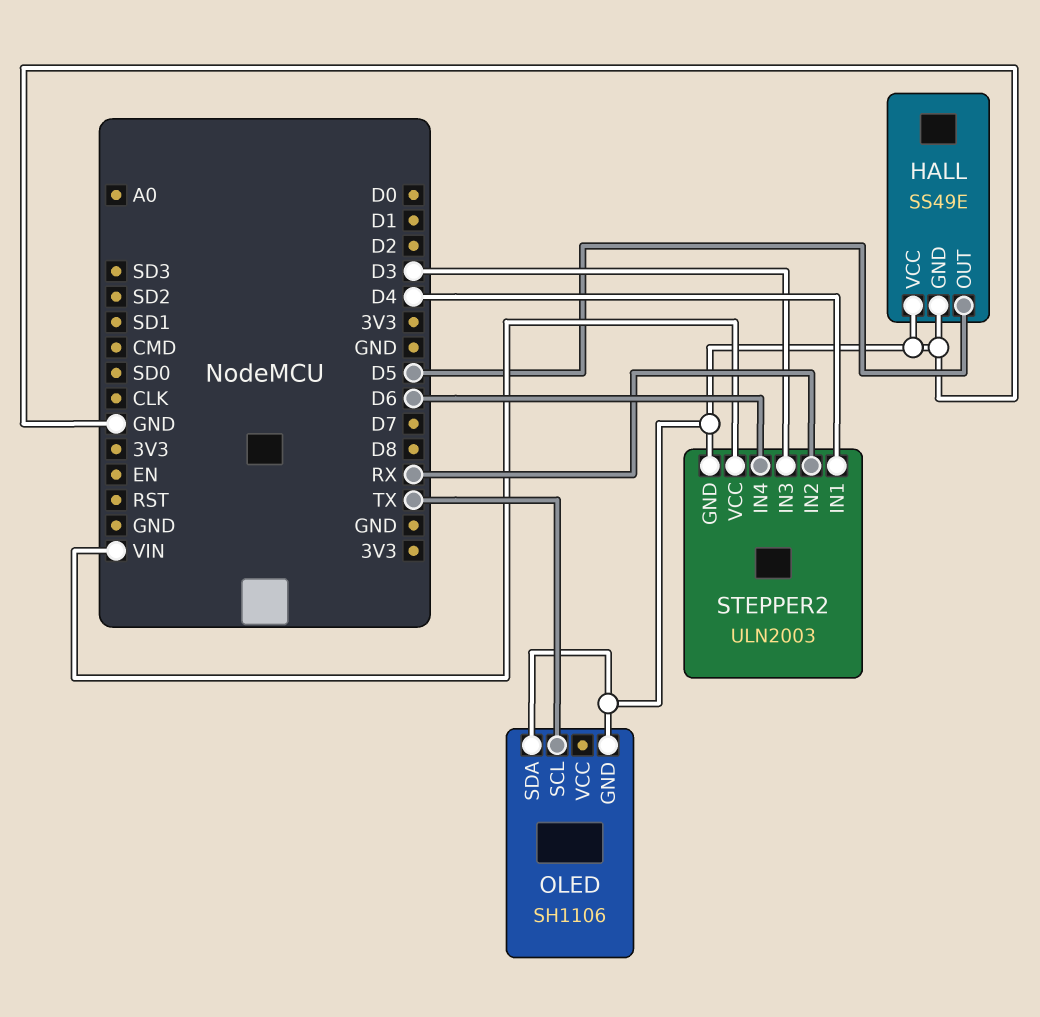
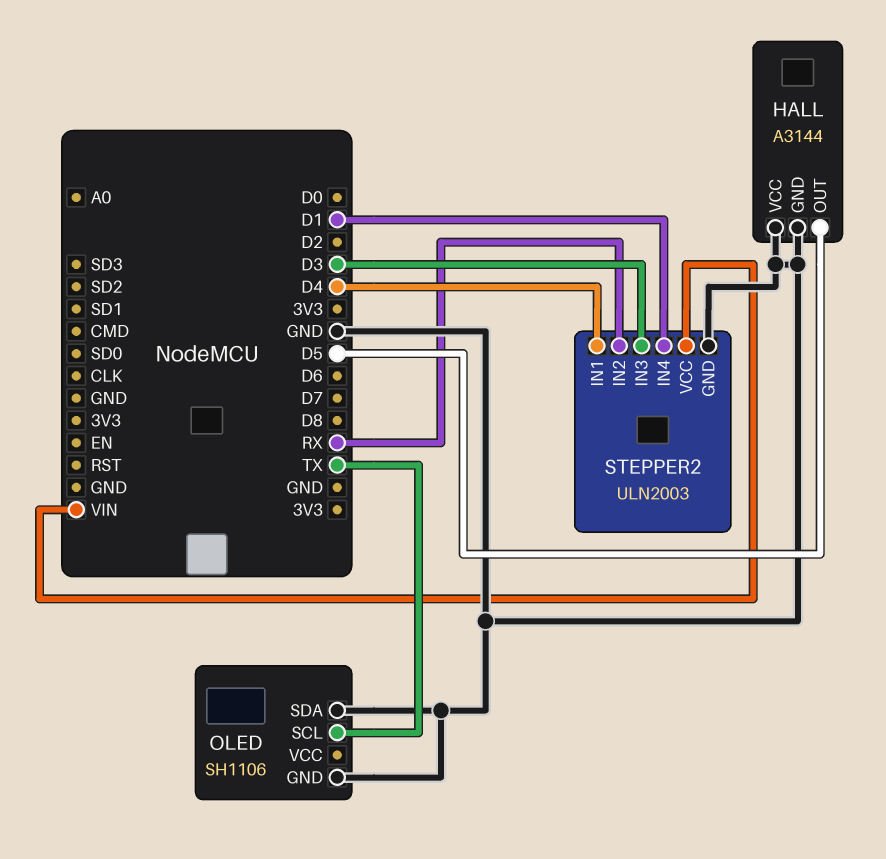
HALL: SS49E -> A3144
STEPPER2 pin IN4: D6 -> D1

